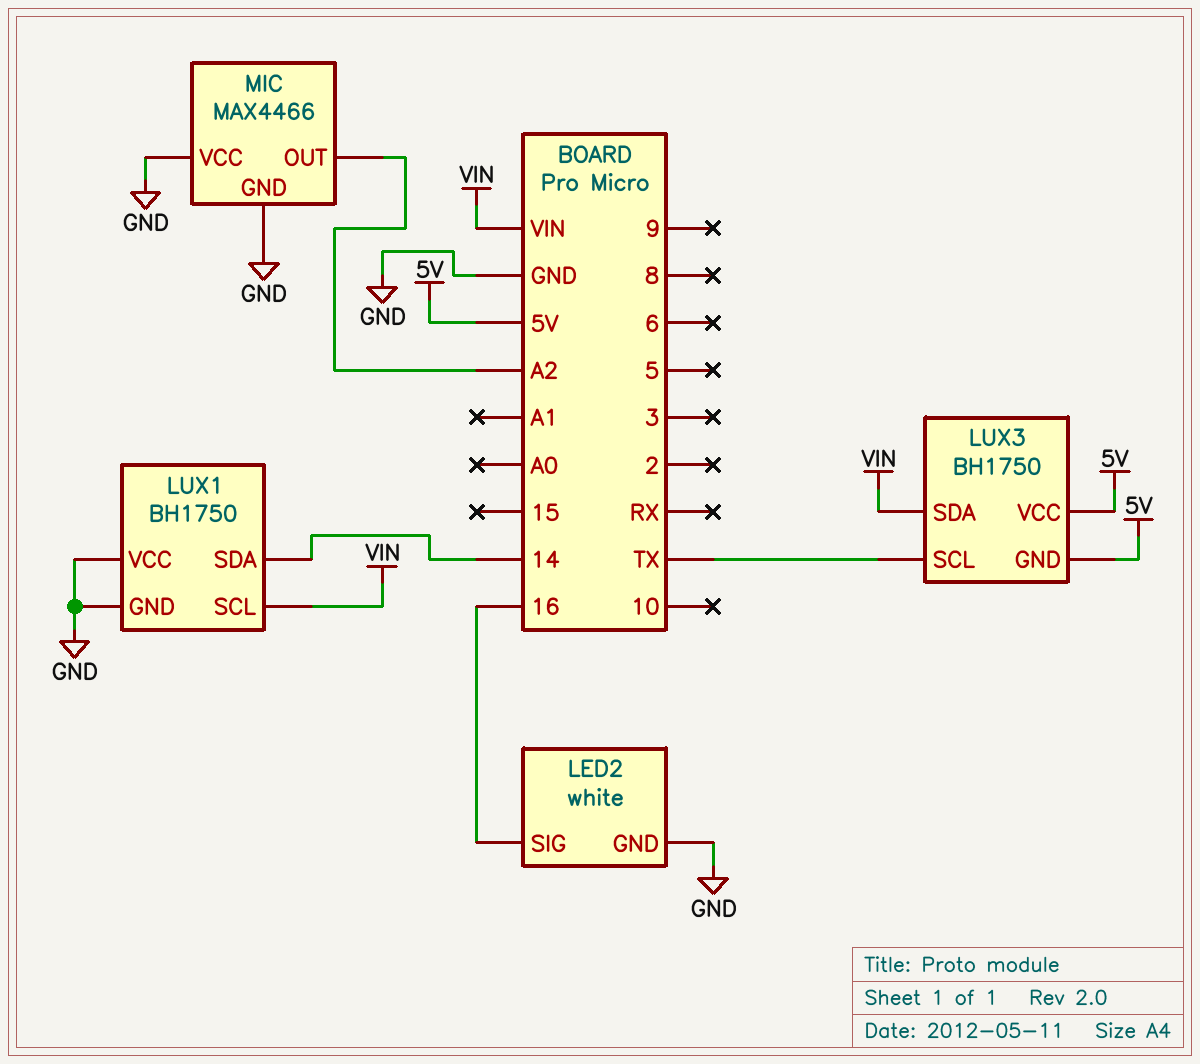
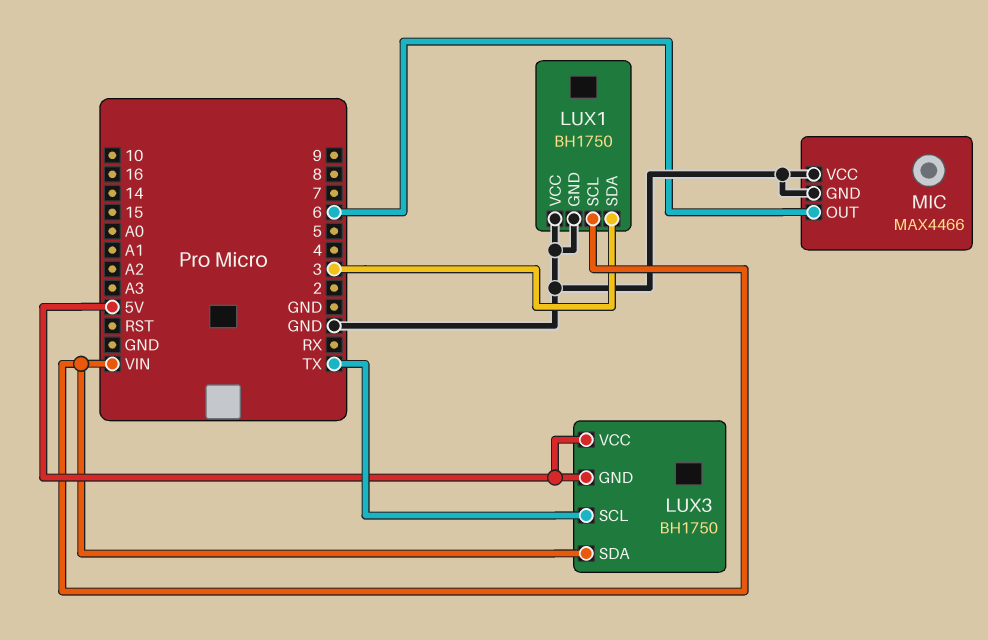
LED2: white -> none
LED2 pin GND: GND -> none
LED2 pin SIG: 16 -> none
LUX1 pin SDA: 14 -> 3
MIC pin OUT: A2 -> 6

